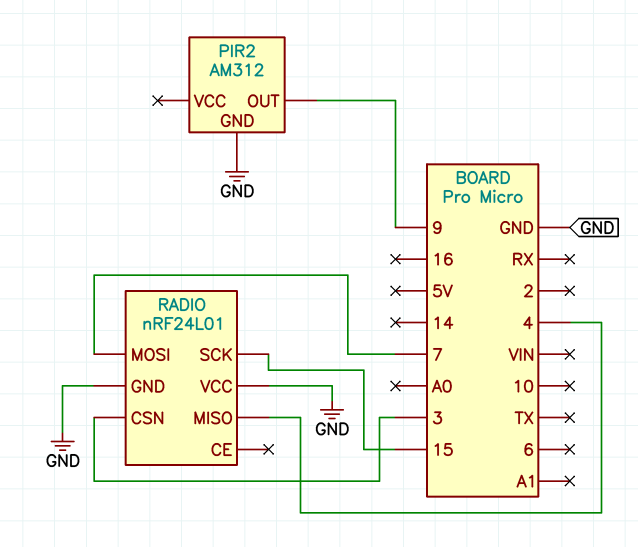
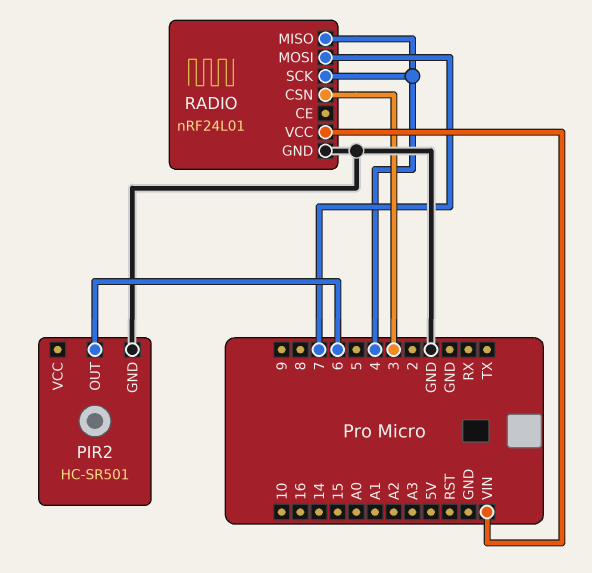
PIR2: AM312 -> HC-SR501
PIR2 pin OUT: 9 -> 6
RADIO pin SCK: 15 -> 4
RADIO pin VCC: GND -> VIN

